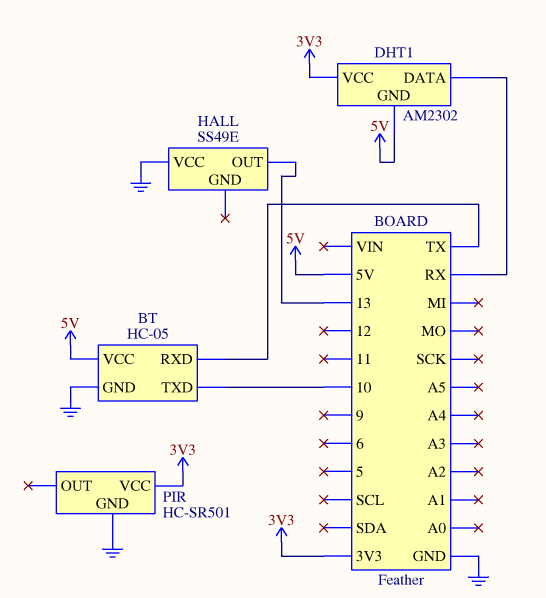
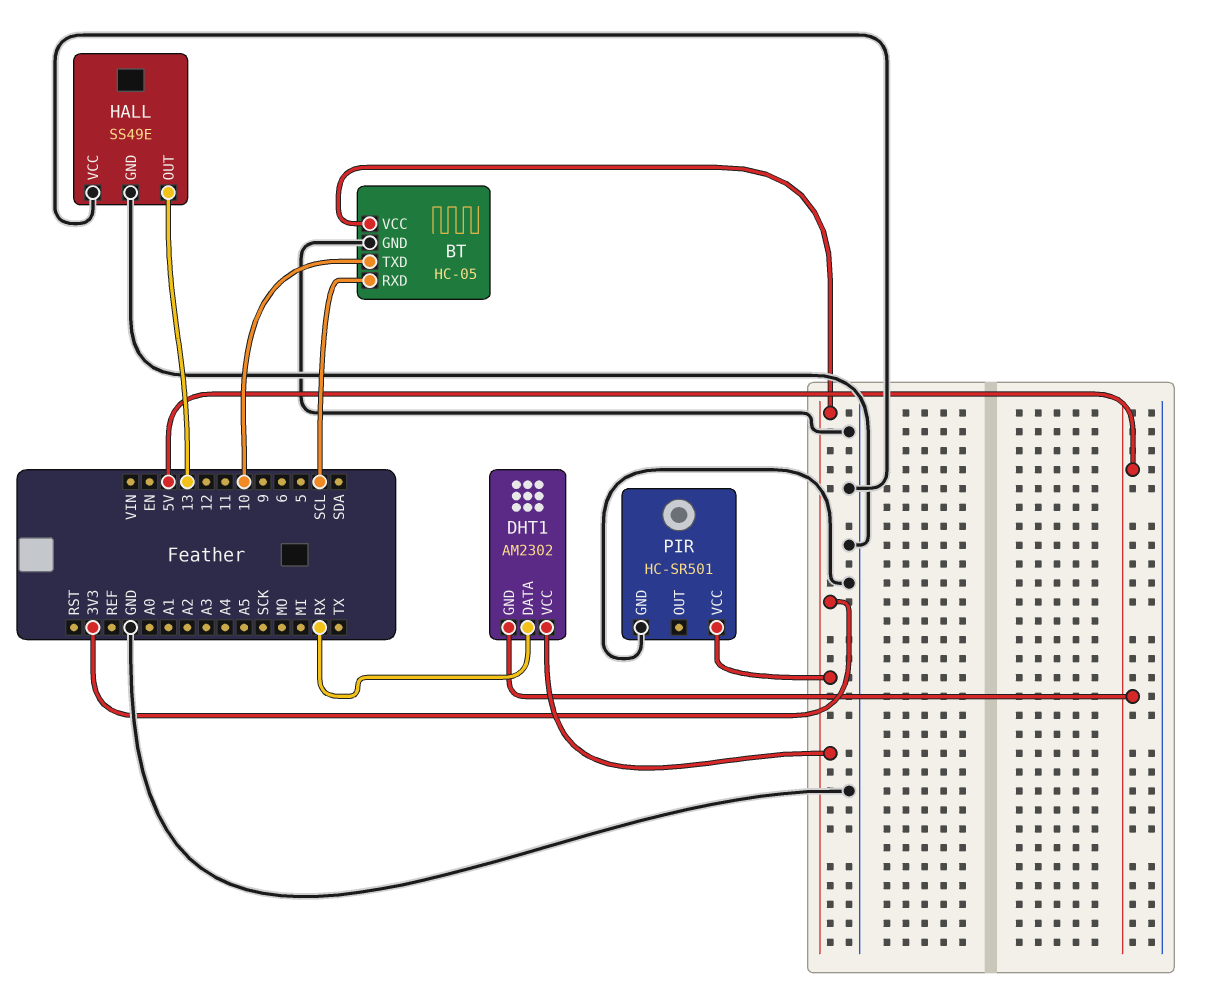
BT pin RXD: TX -> SCL
BT pin VCC: 5V -> 3V3
HALL pin GND: none -> GND

